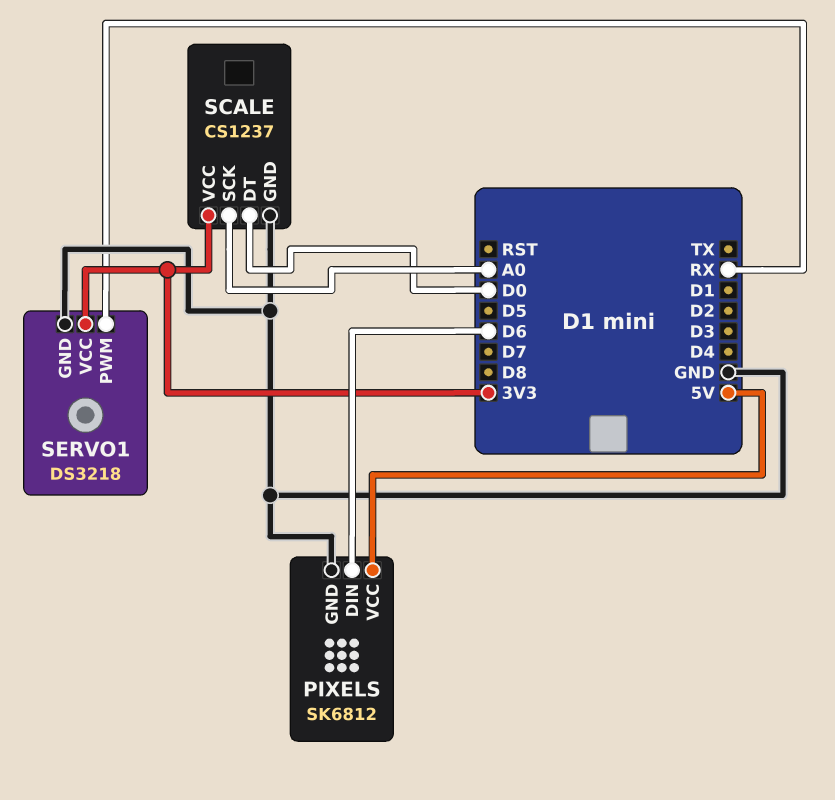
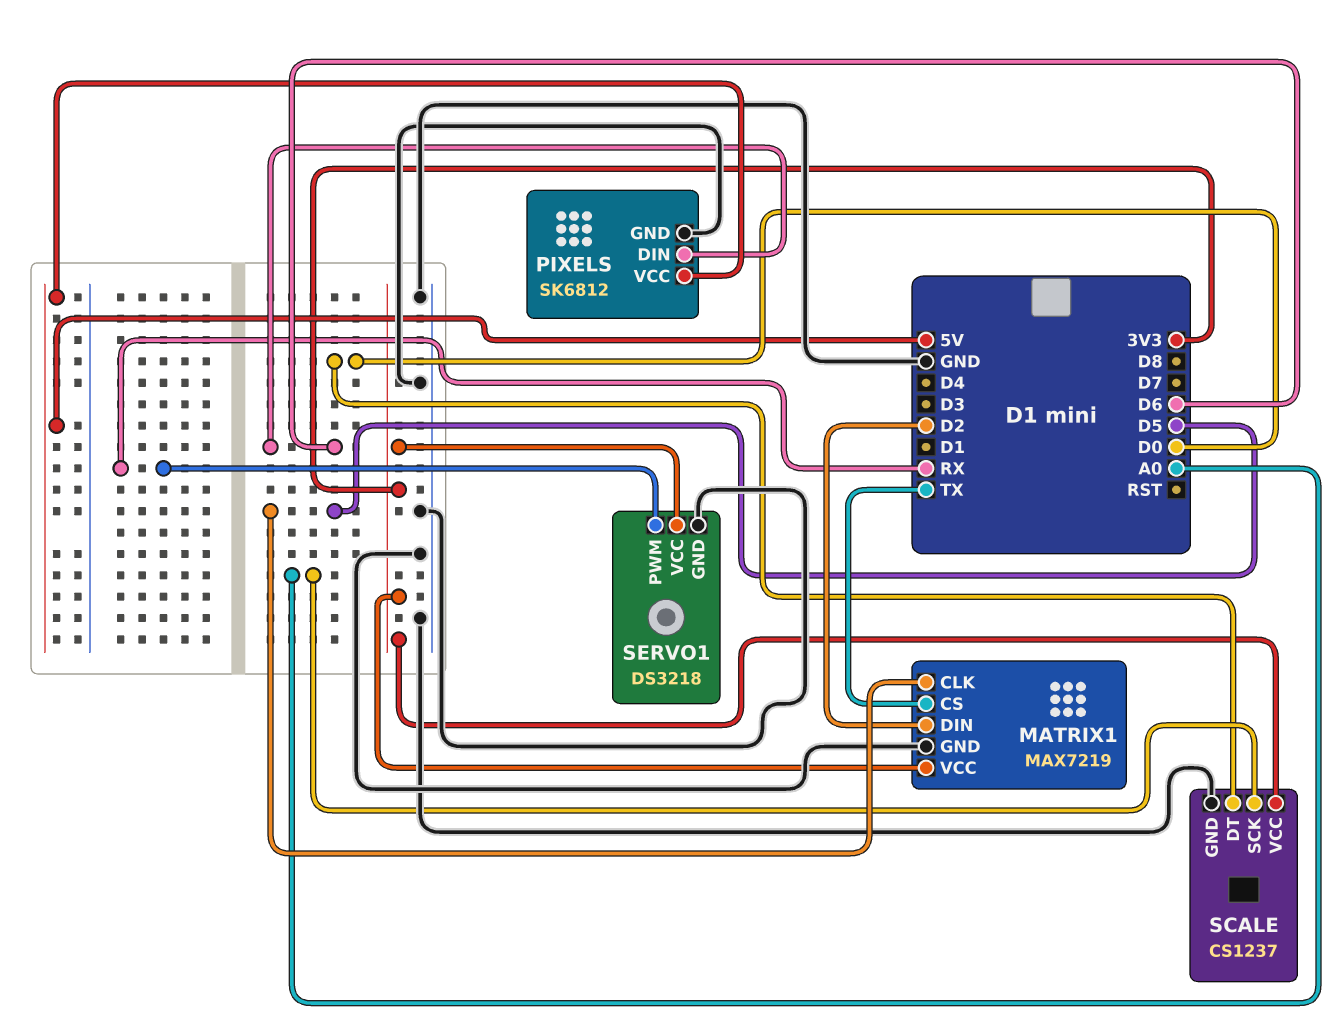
MATRIX1: none -> MAX7219
MATRIX1 pin CLK: none -> D5
MATRIX1 pin CS: none -> TX
MATRIX1 pin DIN: none -> D2
MATRIX1 pin GND: none -> GND
MATRIX1 pin VCC: none -> 3V3

